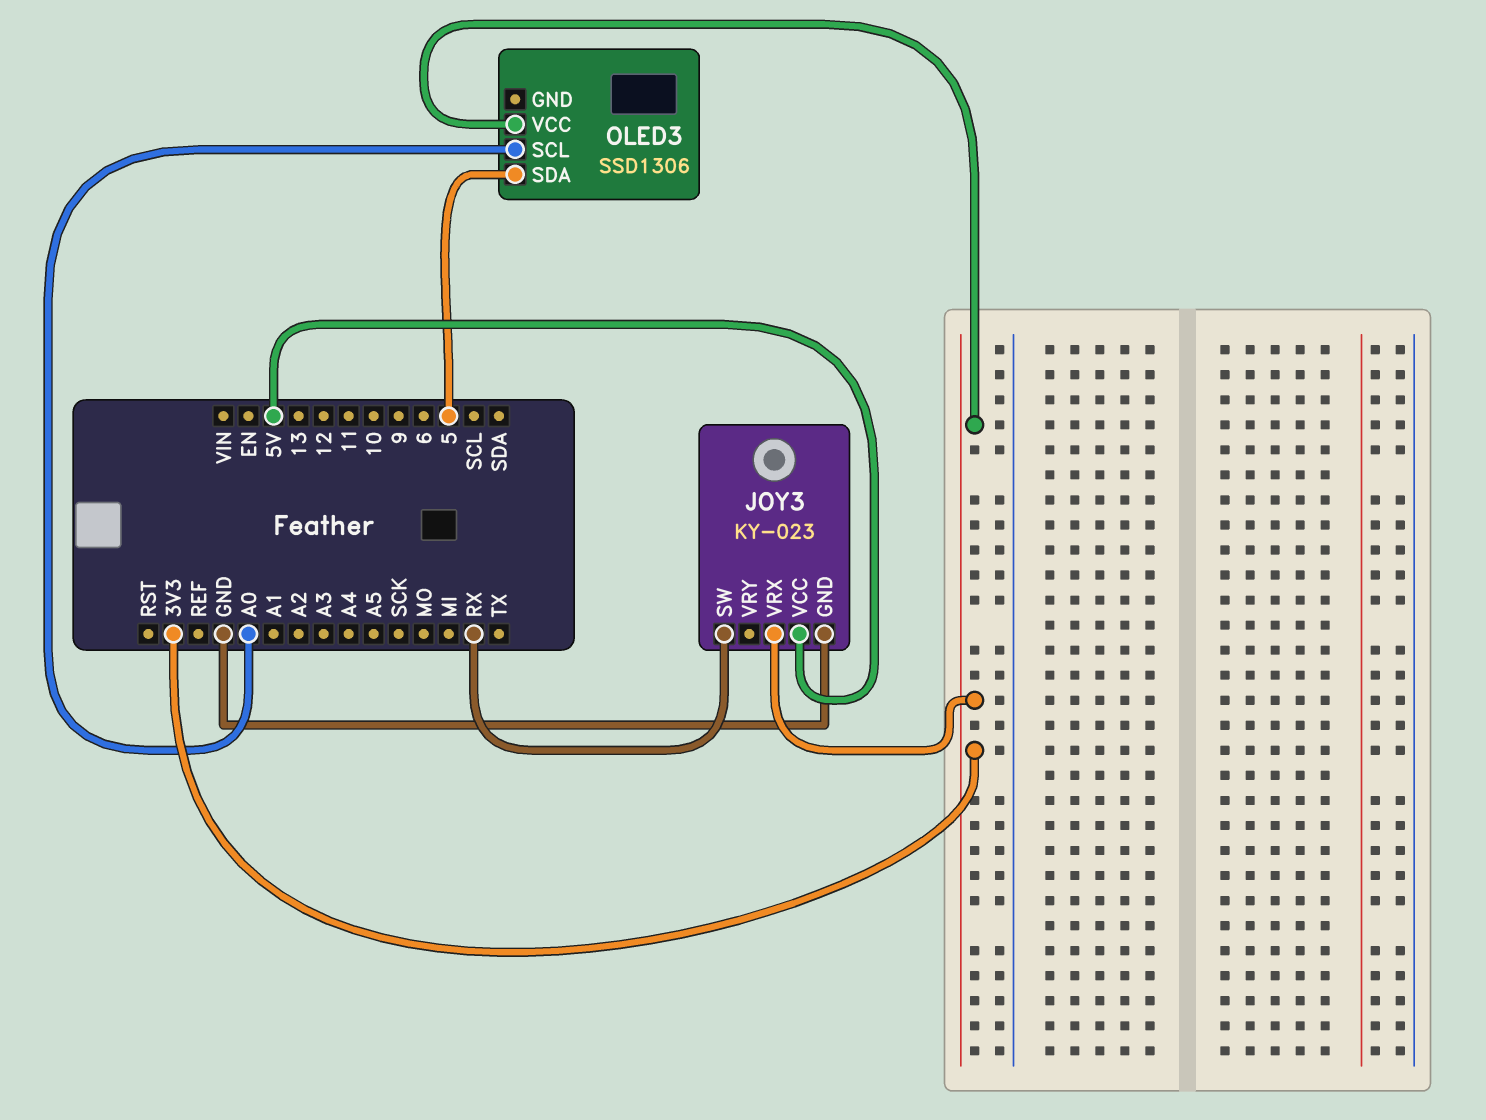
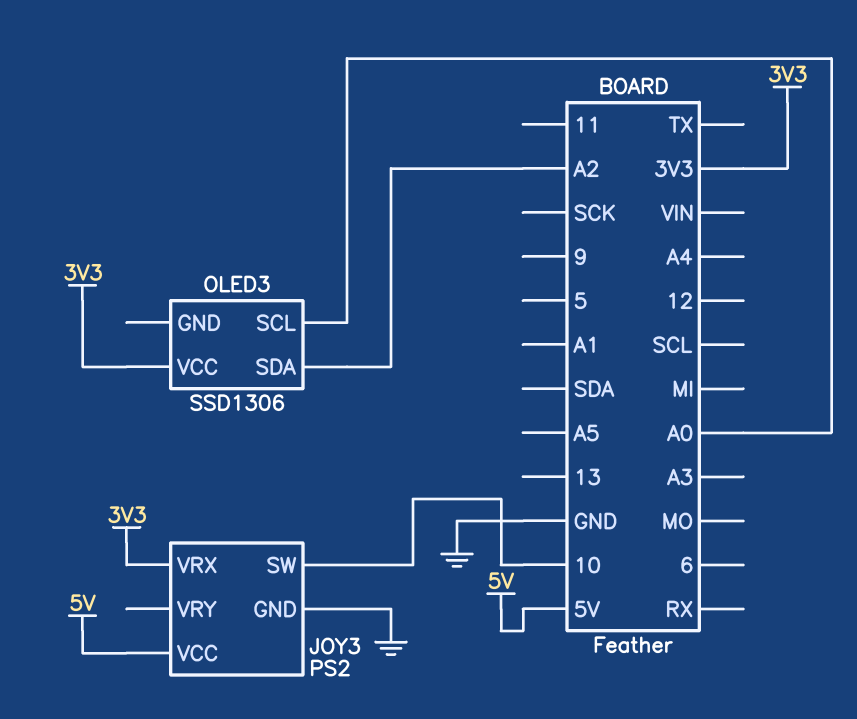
JOY3: KY-023 -> PS2
JOY3 pin SW: RX -> 10
OLED3 pin SDA: 5 -> A2

